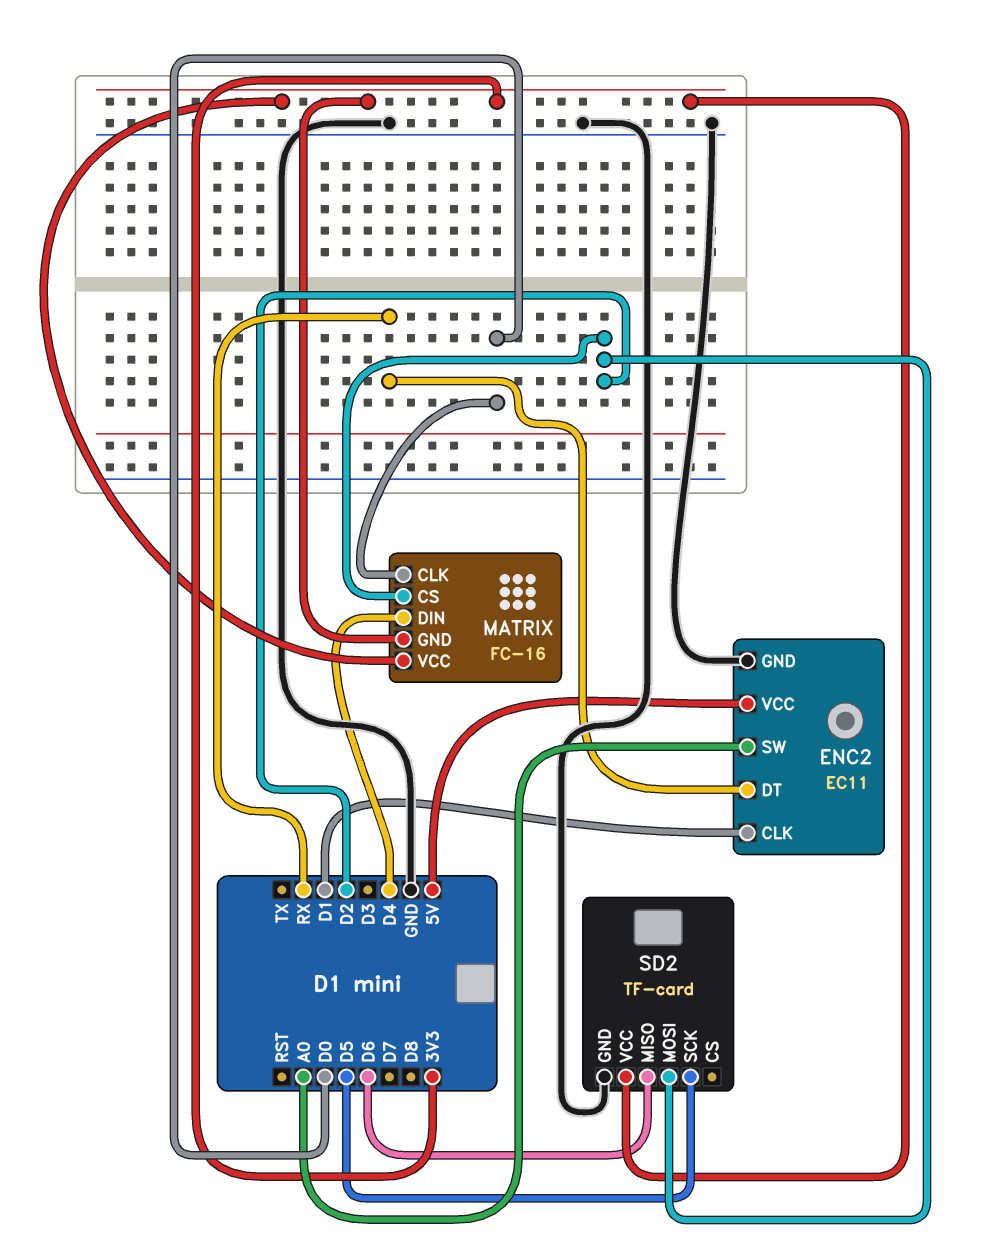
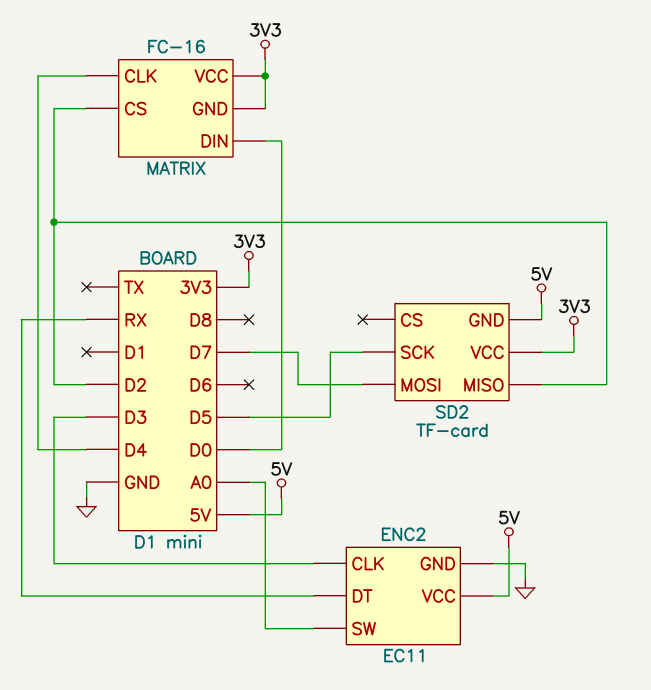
ENC2 pin CLK: D1 -> D3
MATRIX pin CLK: D0 -> D4
MATRIX pin DIN: D4 -> D0
SD2 pin GND: GND -> 5V
SD2 pin MISO: D6 -> D2
SD2 pin MOSI: D2 -> D7

